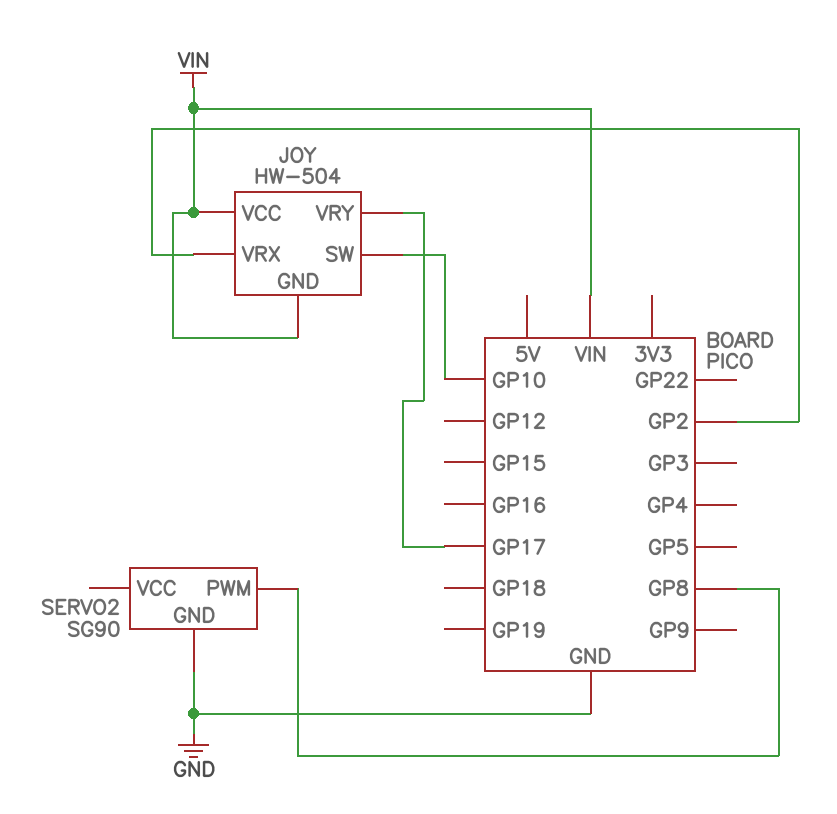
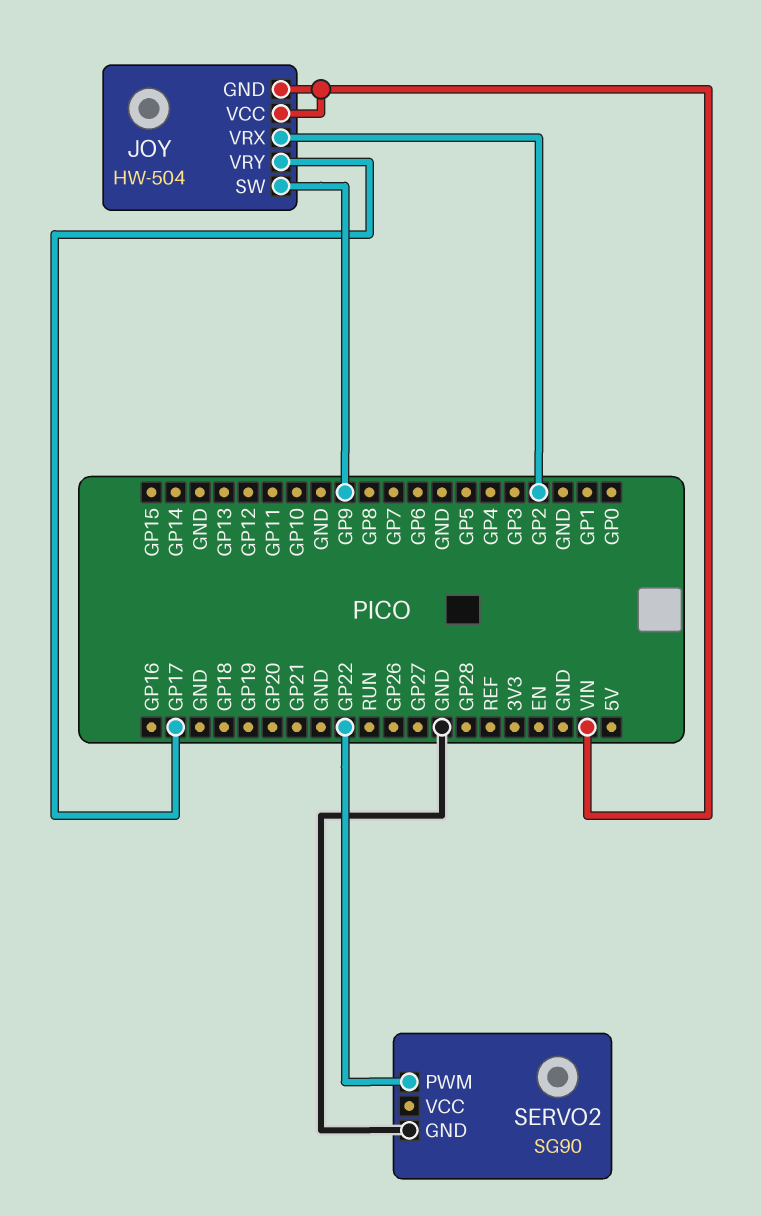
JOY pin SW: GP10 -> GP9
SERVO2 pin PWM: GP8 -> GP22

